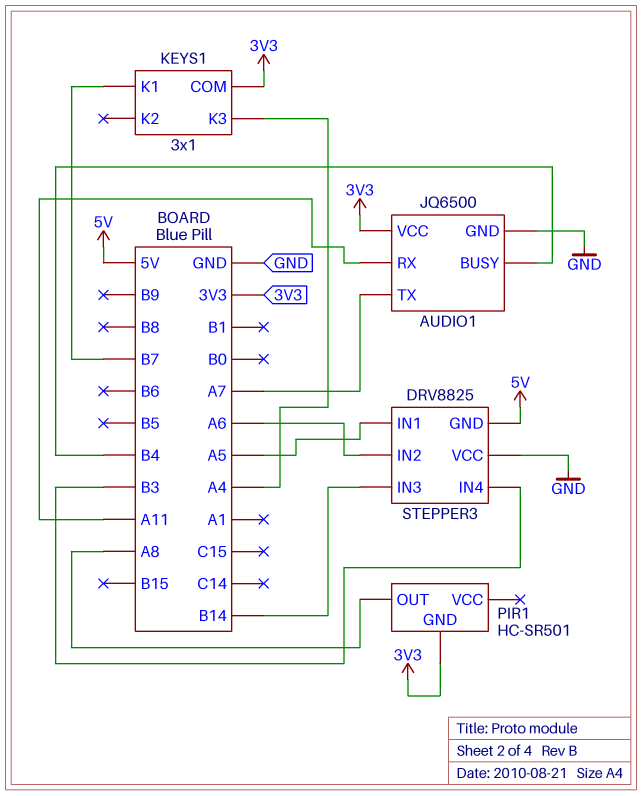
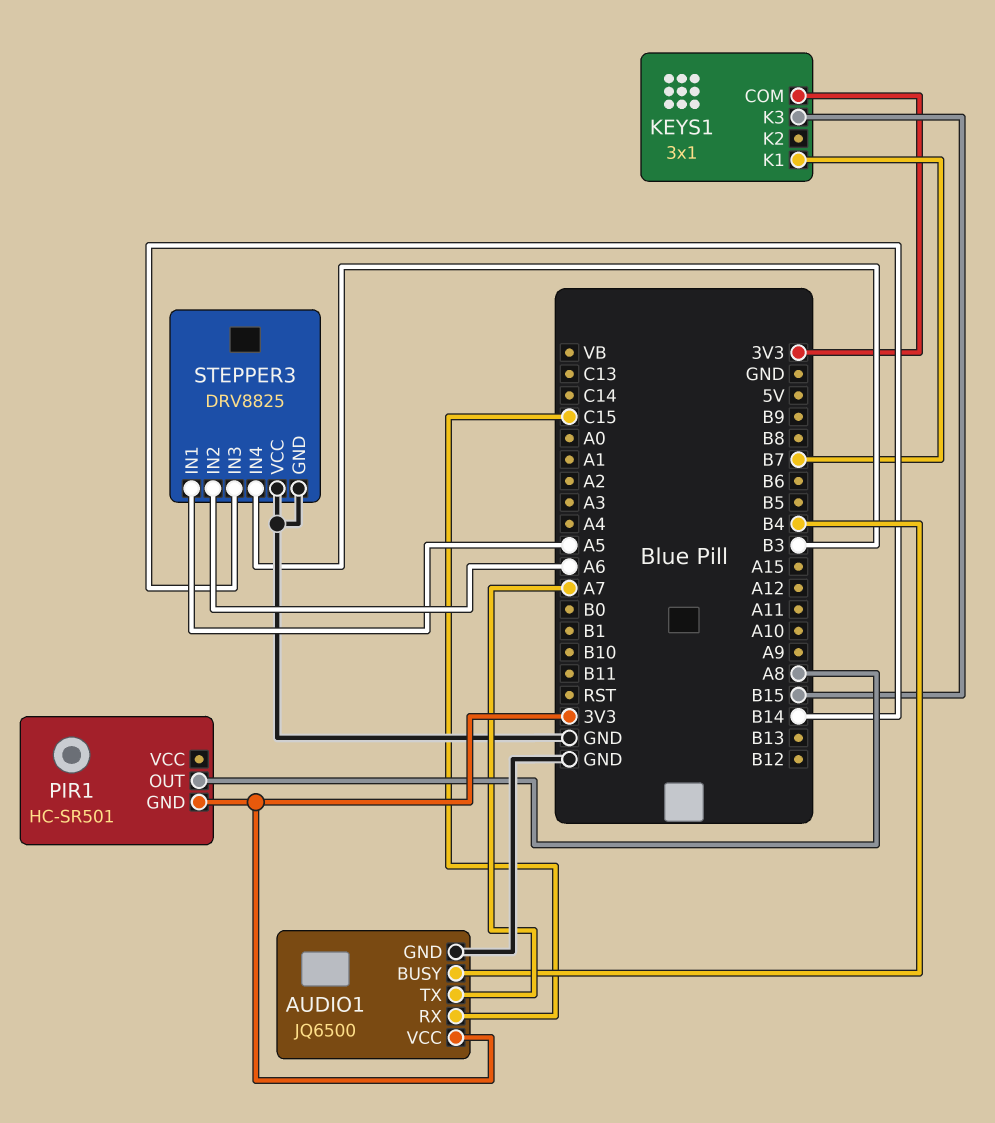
AUDIO1 pin RX: A11 -> C15
KEYS1 pin K3: A4 -> B15
STEPPER3 pin GND: 5V -> GND

